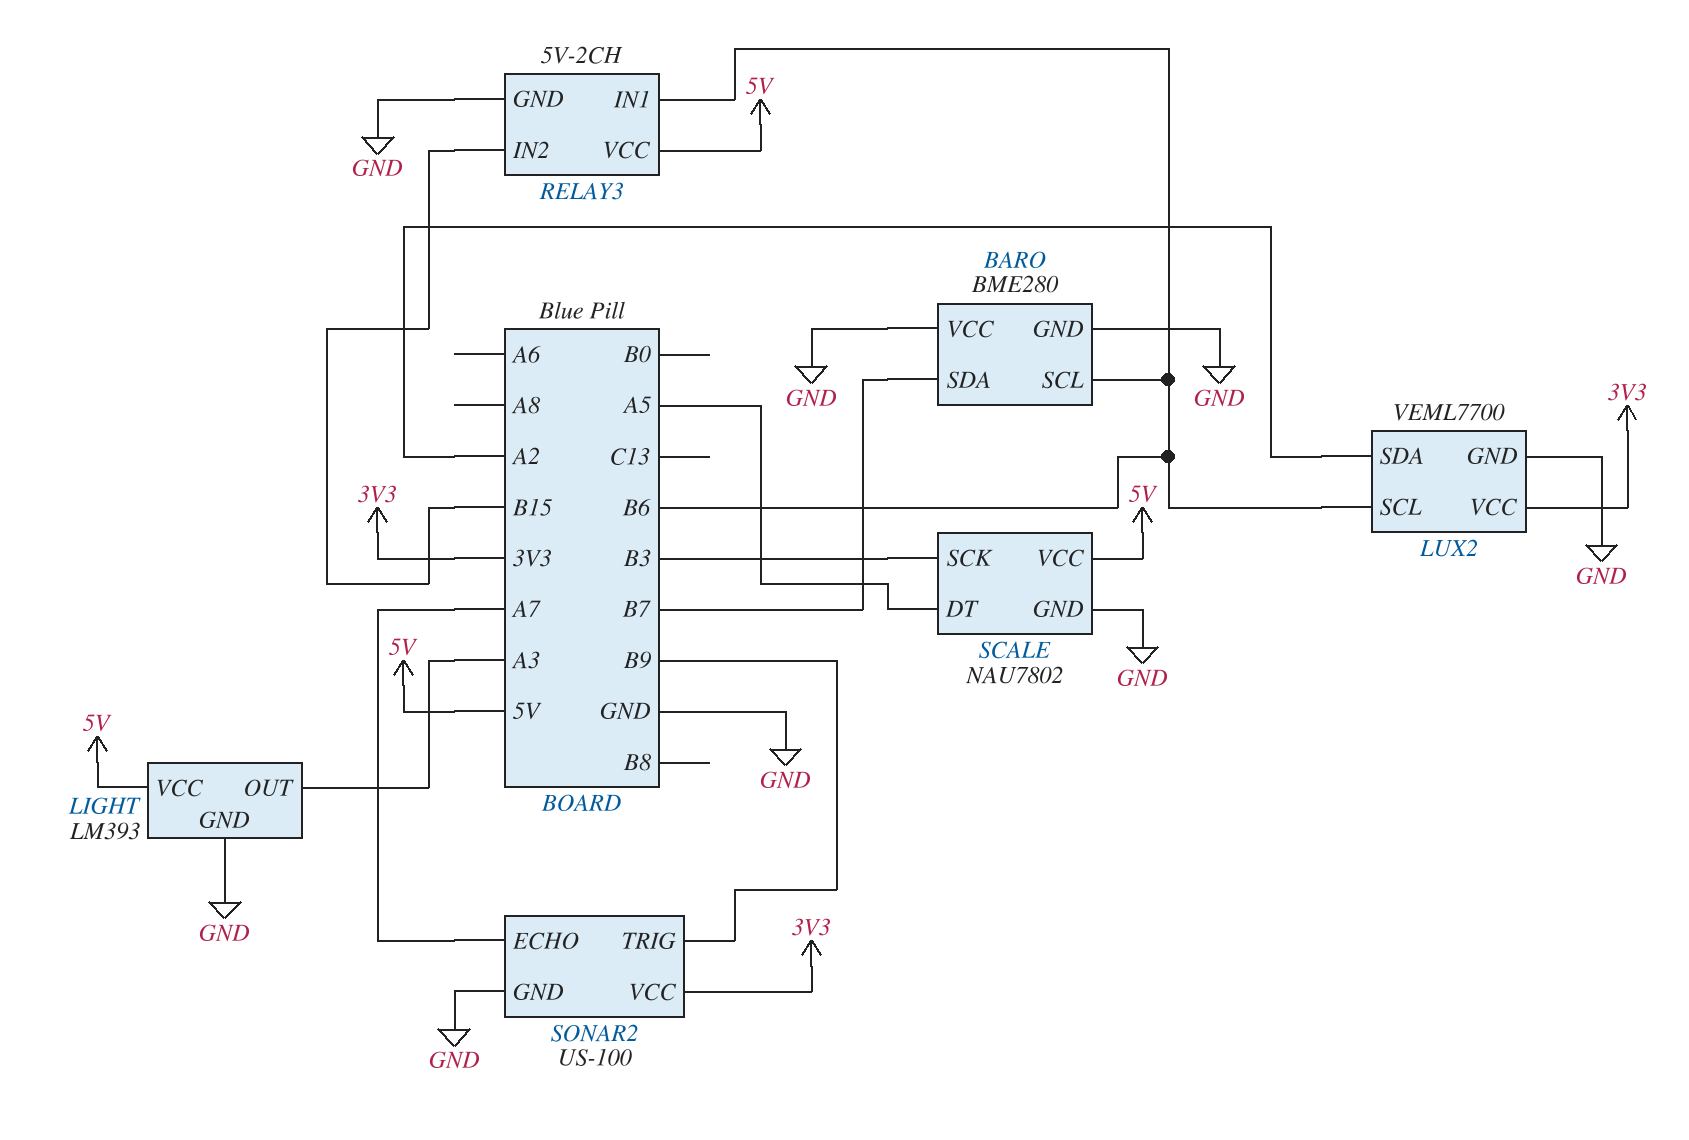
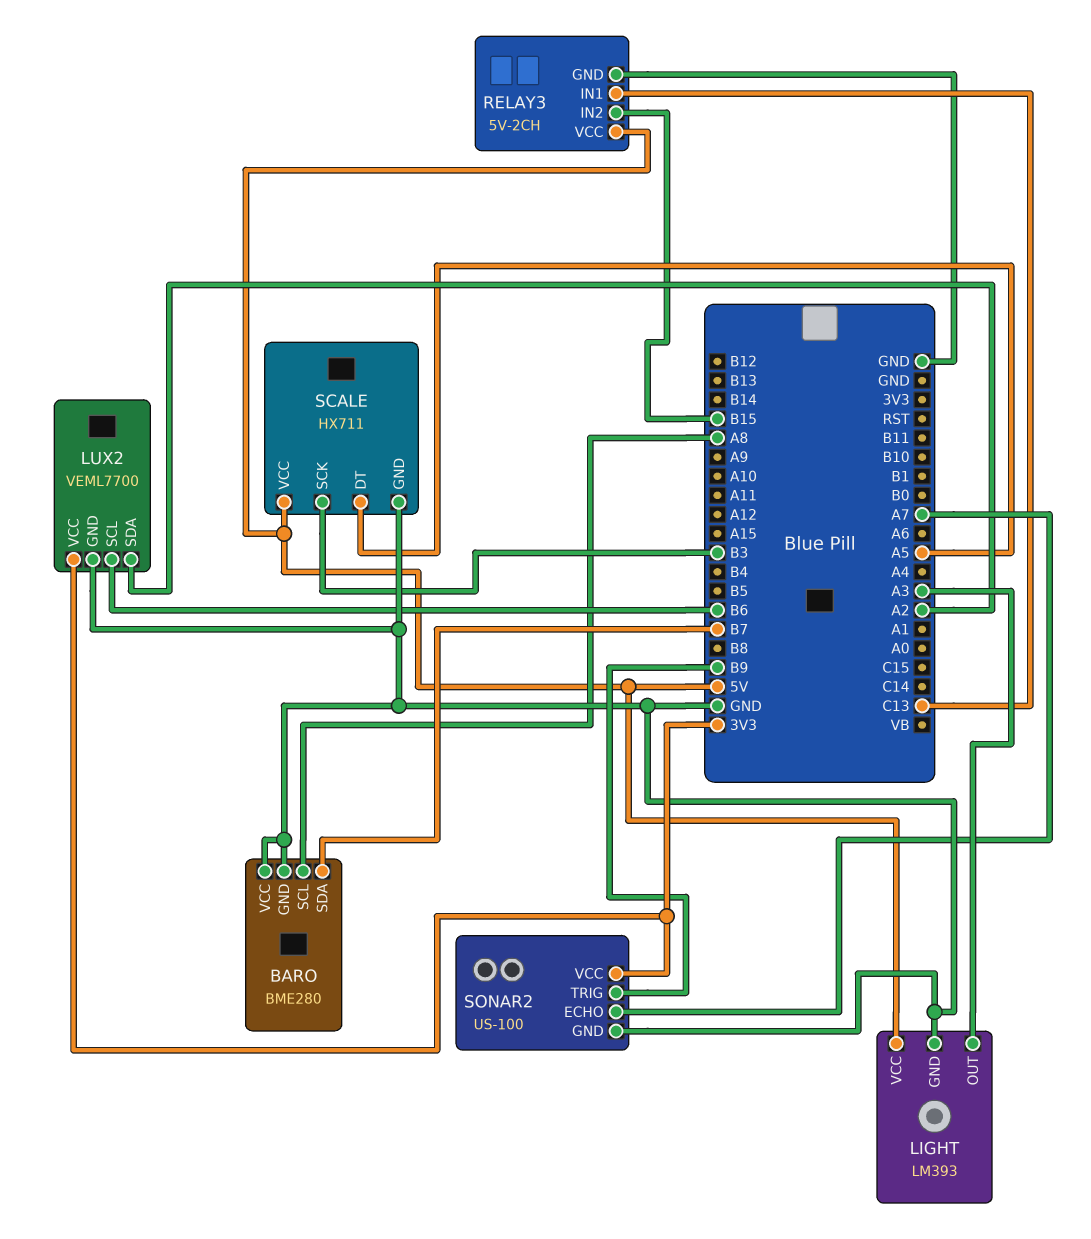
BARO pin SCL: B6 -> A8
RELAY3 pin IN1: B6 -> C13
SCALE: NAU7802 -> HX711

